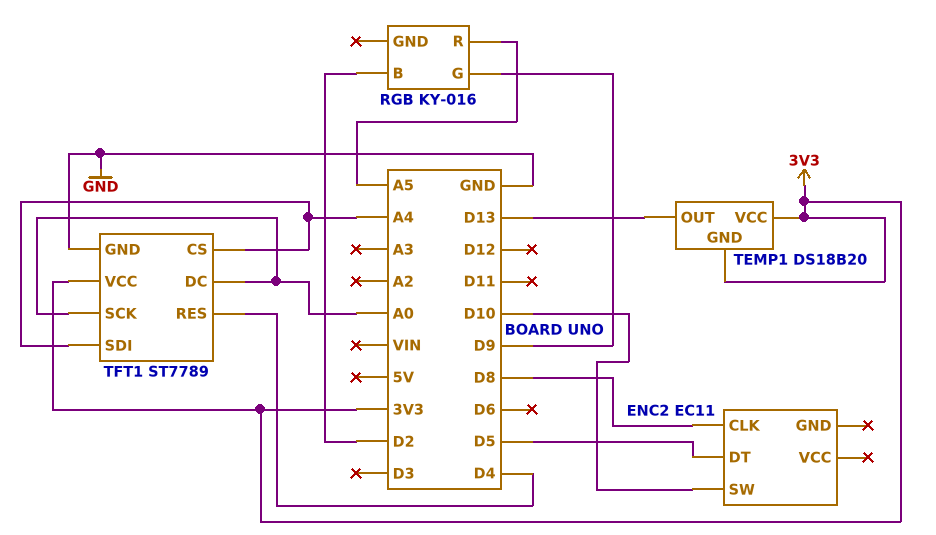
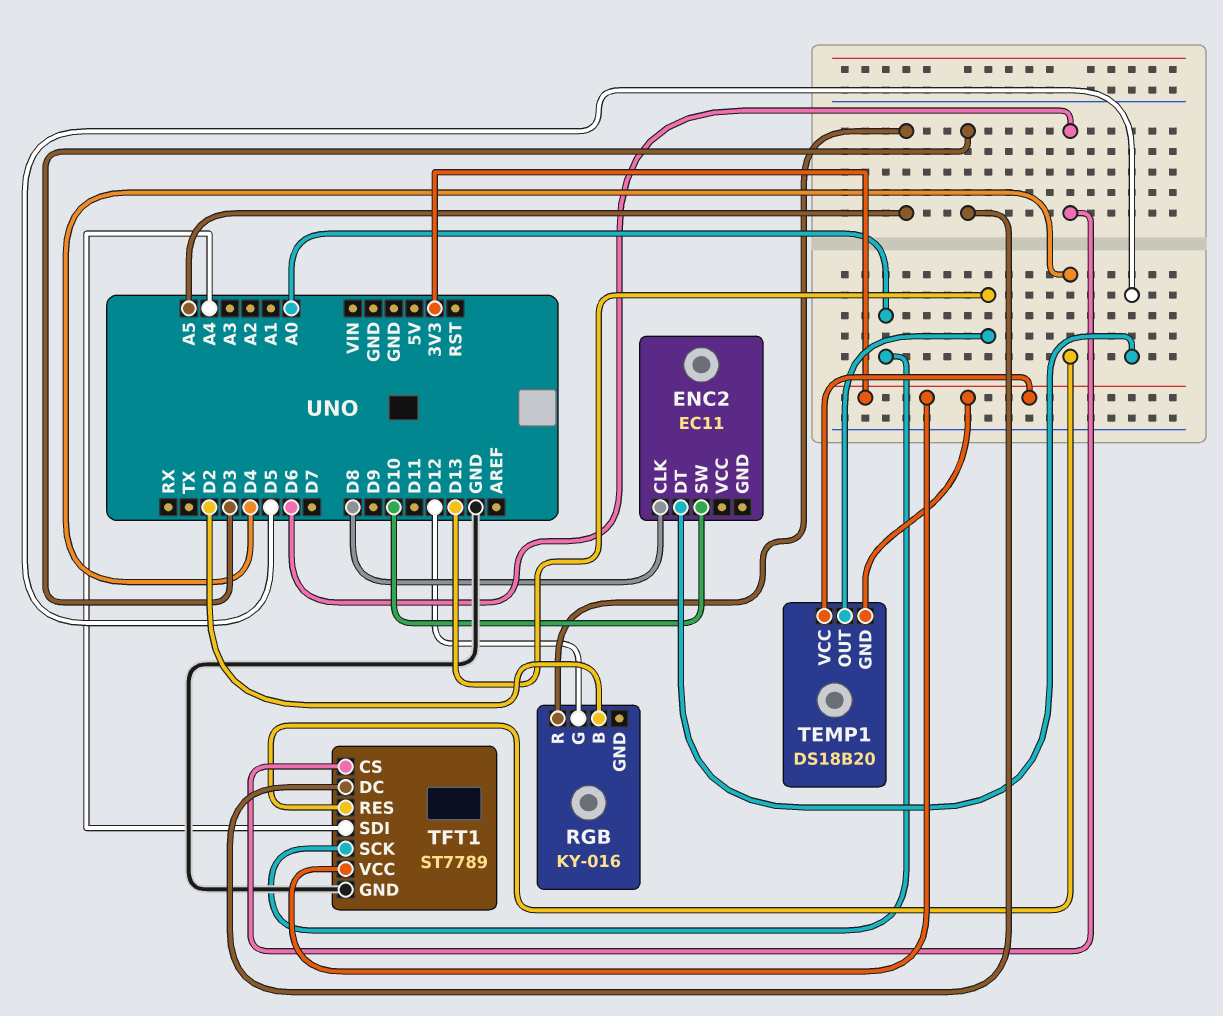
RGB pin G: D9 -> D12
TFT1 pin CS: A4 -> D6
TFT1 pin DC: A0 -> D3

